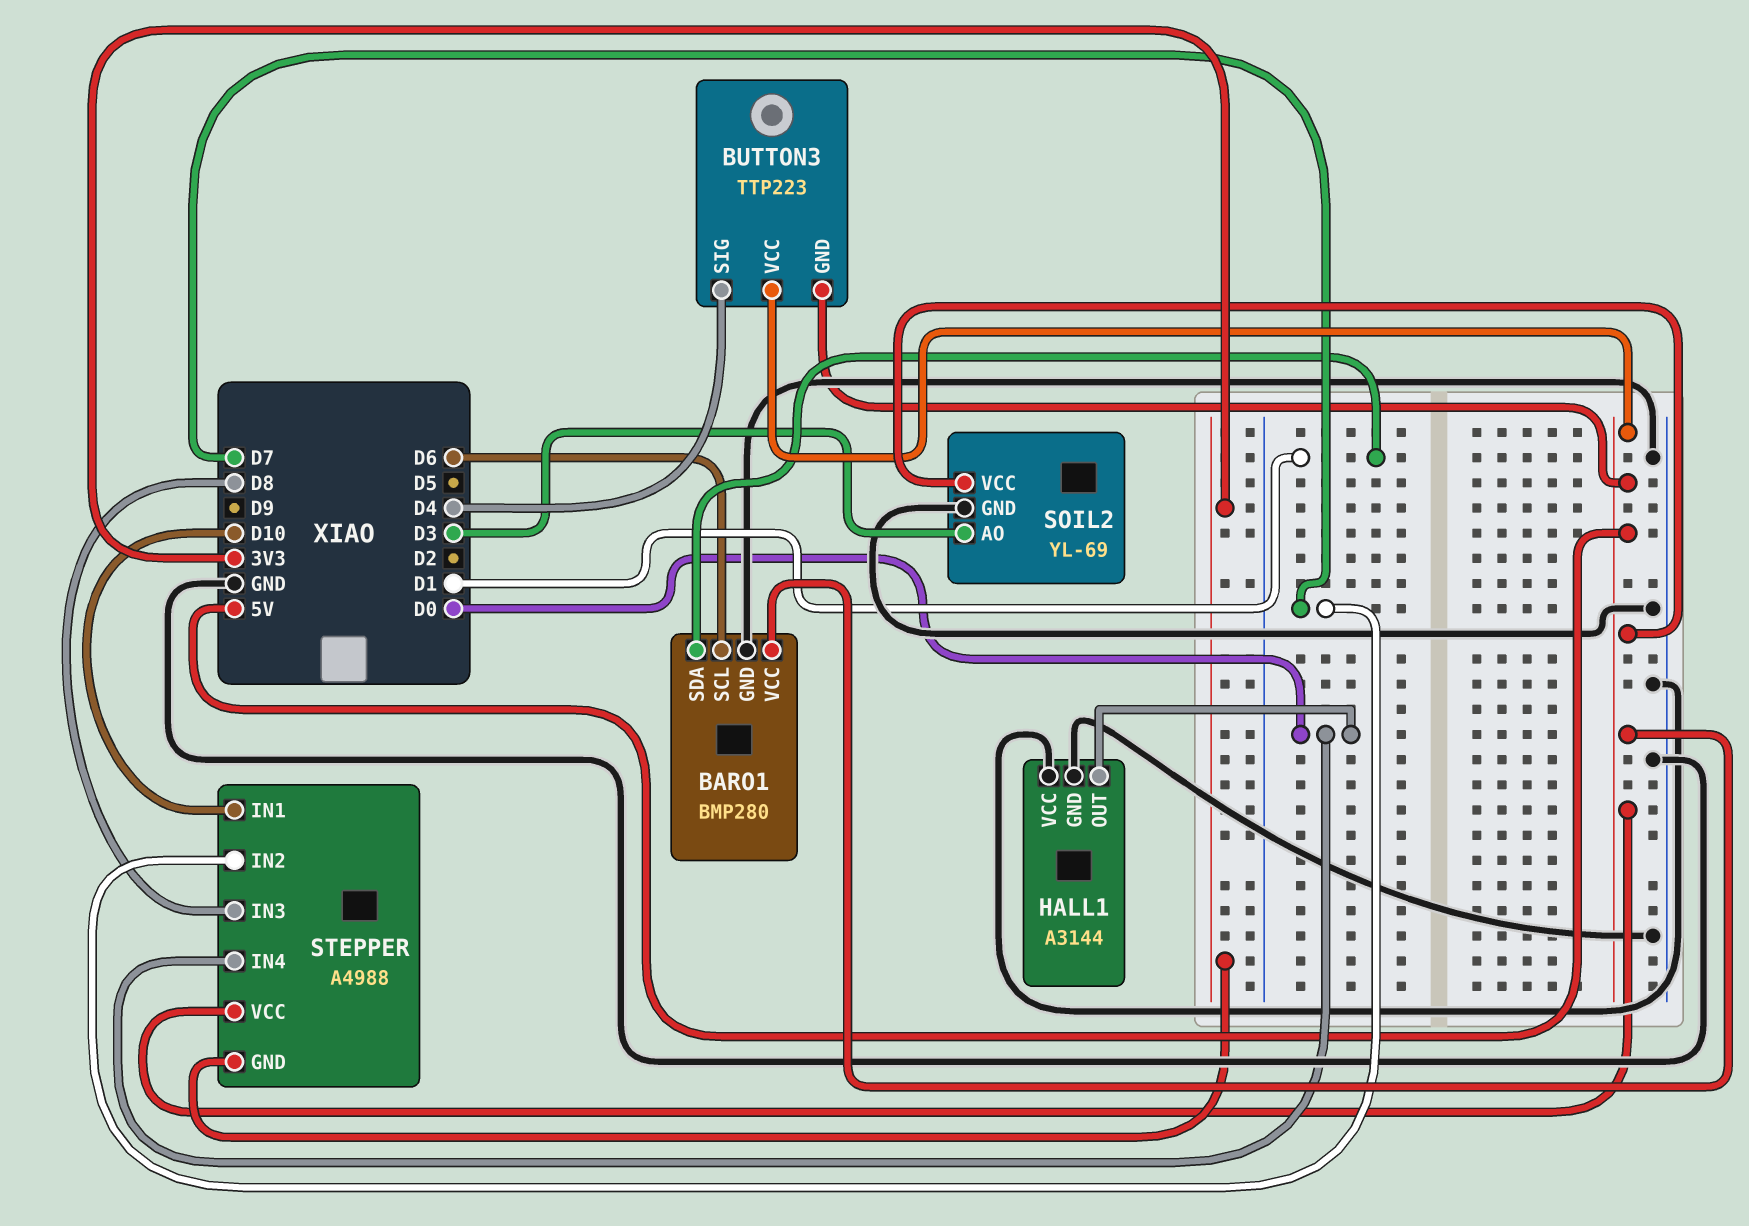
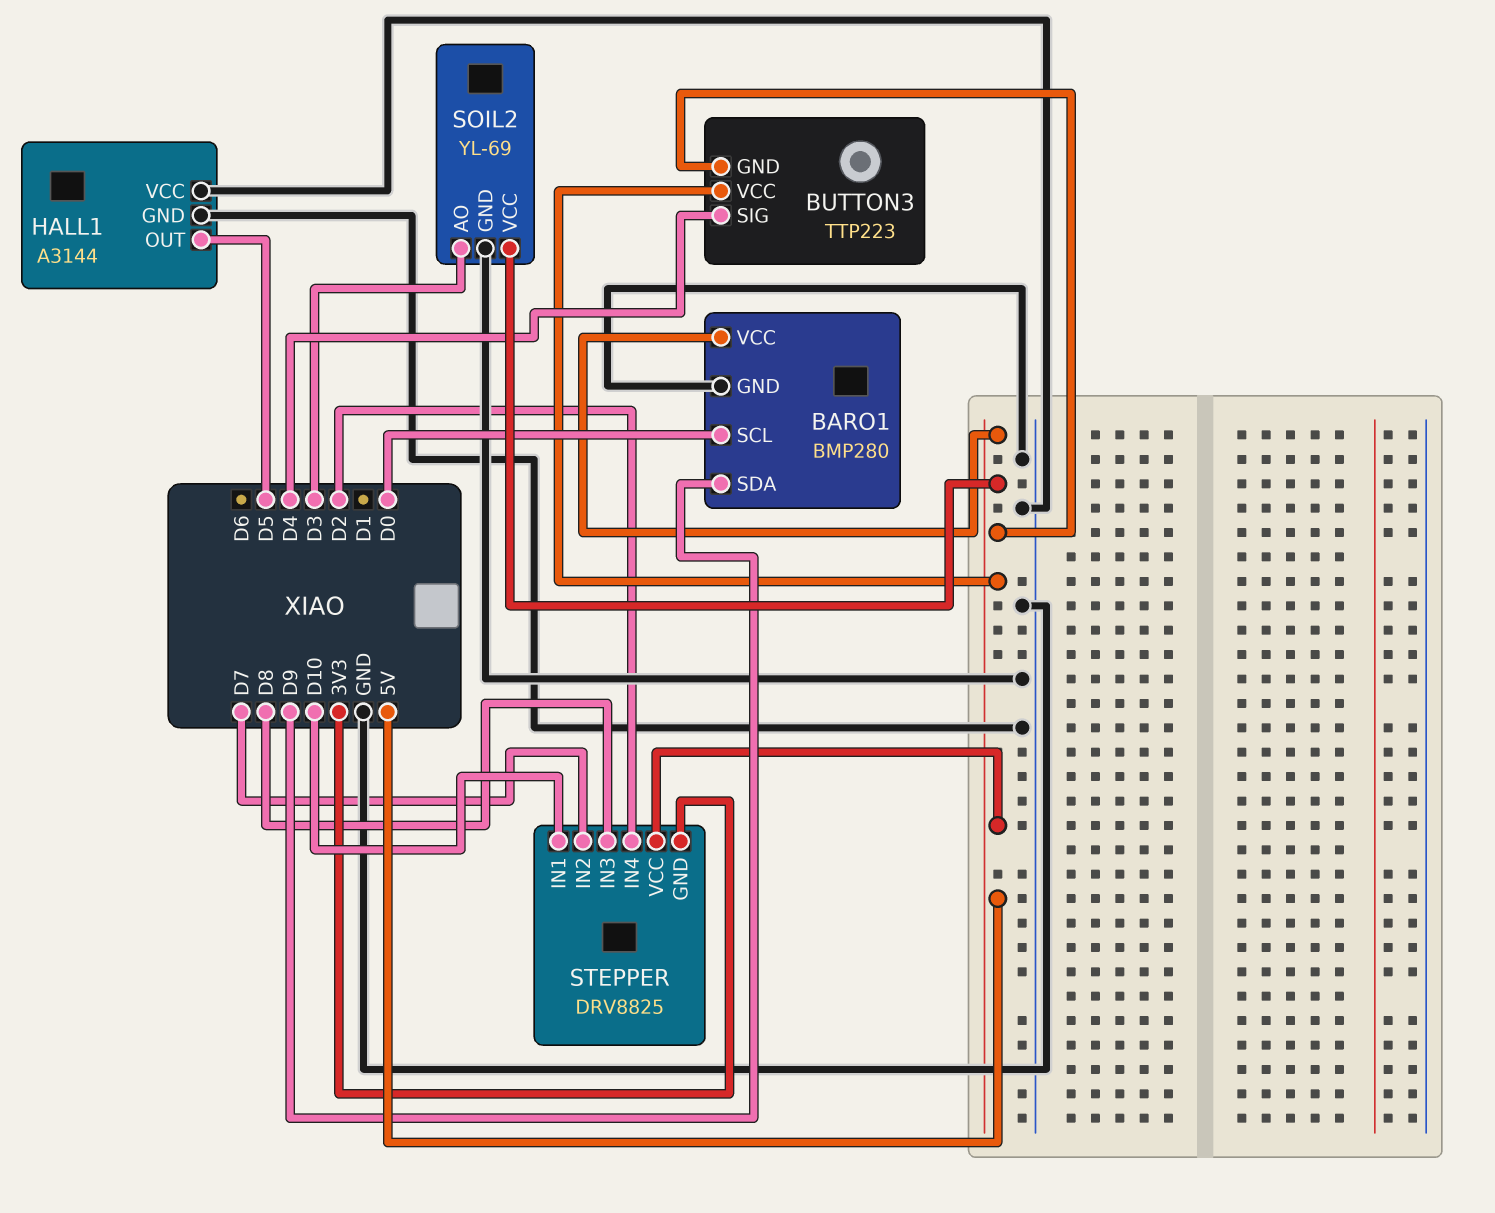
BARO1 pin SCL: D6 -> D0
BARO1 pin SDA: D1 -> D9
HALL1 pin OUT: D0 -> D5
STEPPER: A4988 -> DRV8825
STEPPER pin IN4: D0 -> D2

